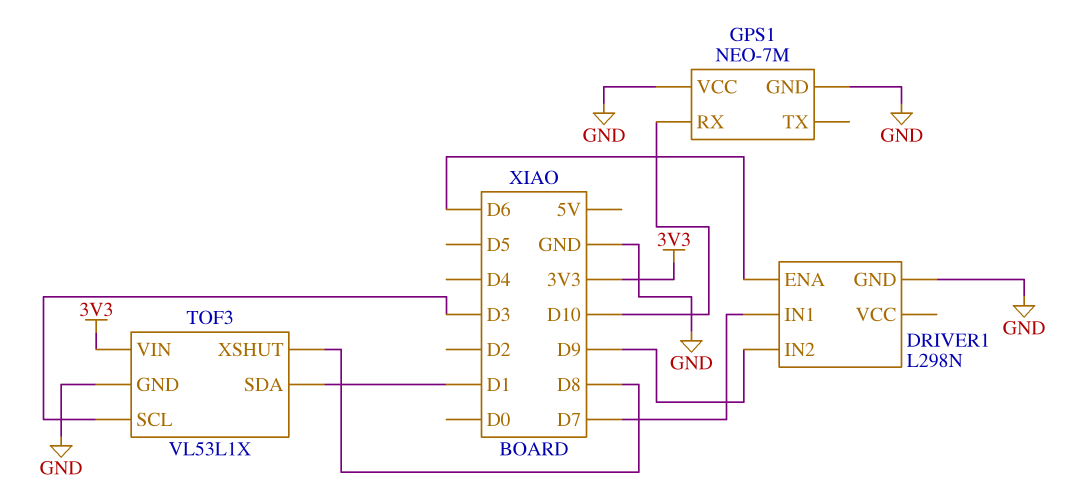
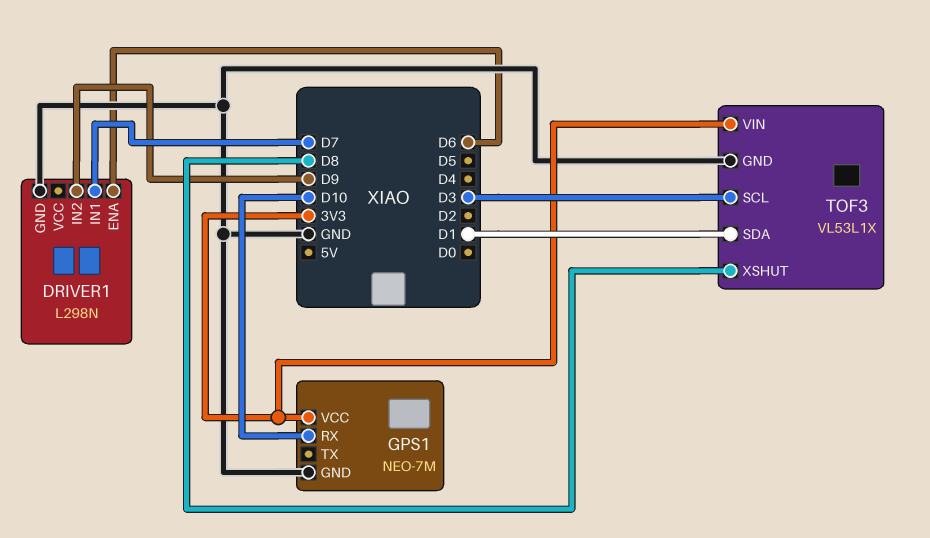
GPS1 pin VCC: GND -> 3V3

